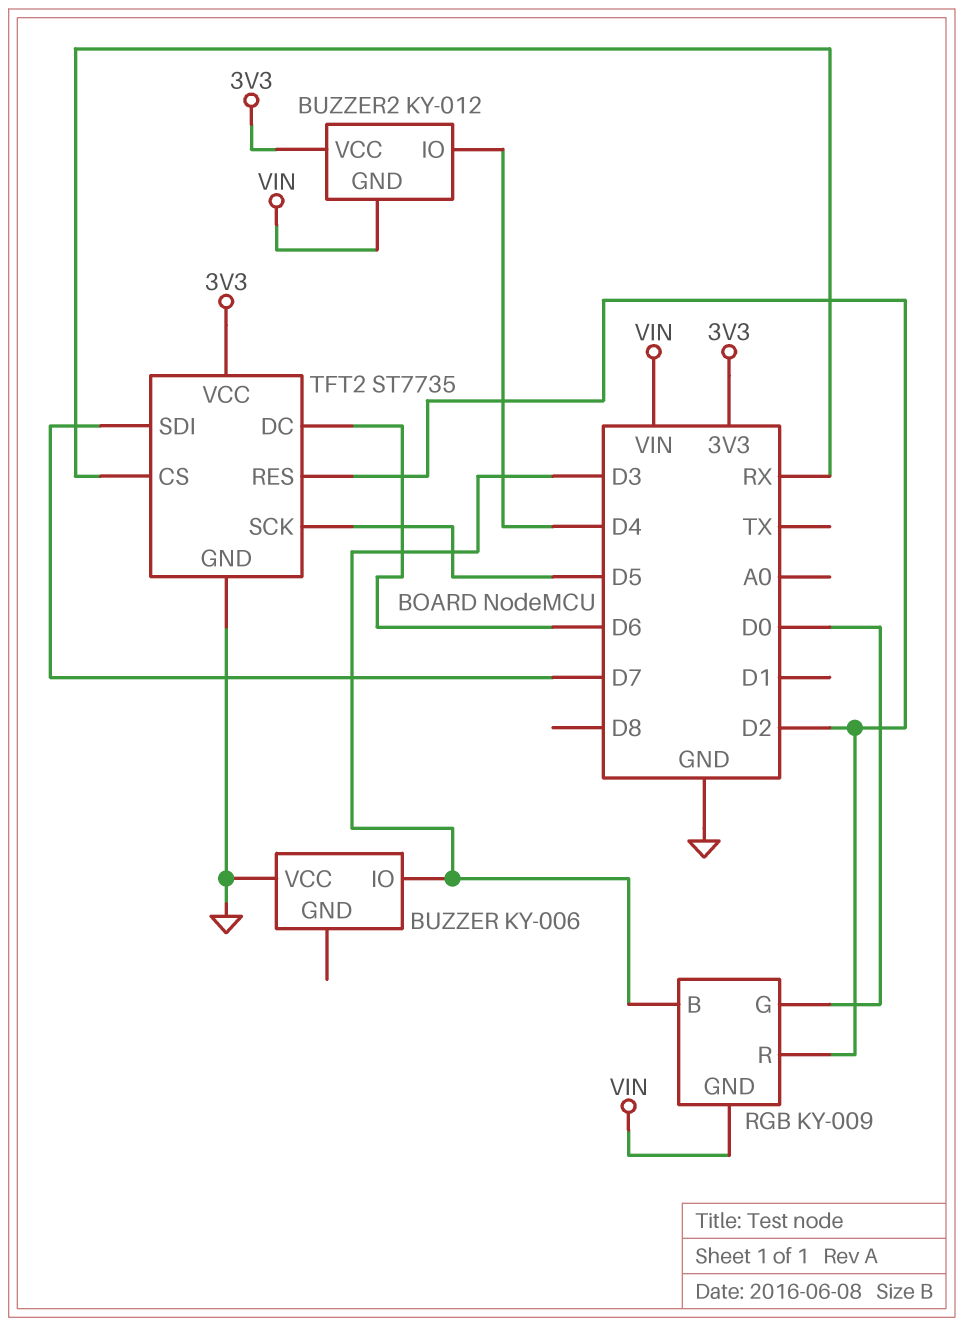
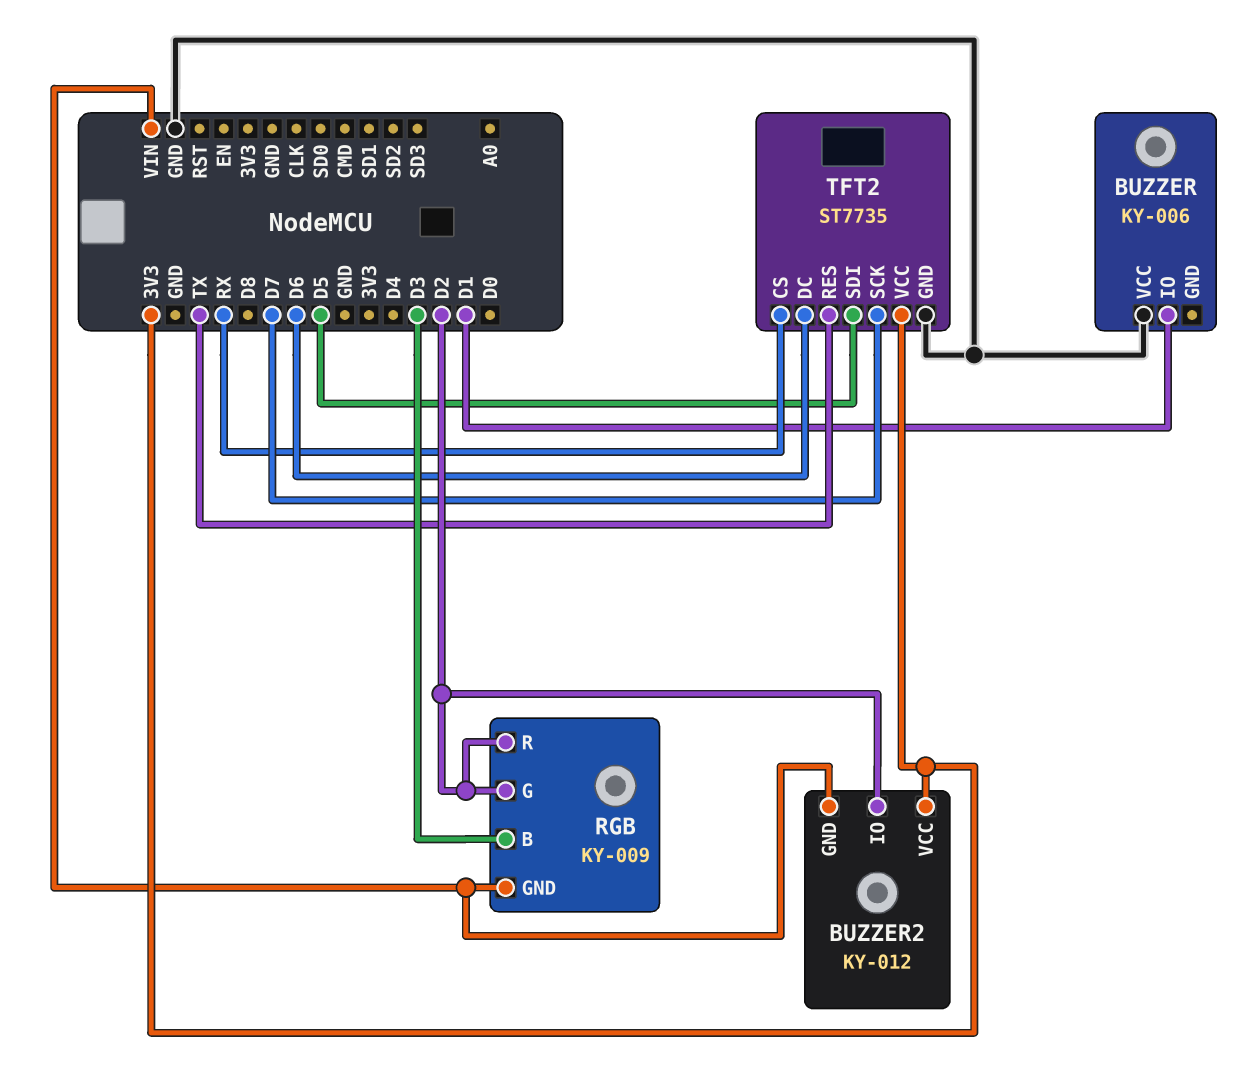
BUZZER pin IO: D3 -> D1
BUZZER2 pin IO: D4 -> D2
RGB pin G: D0 -> D2
TFT2 pin RES: D2 -> TX
TFT2 pin SCK: D5 -> D7
TFT2 pin SDI: D7 -> D5

